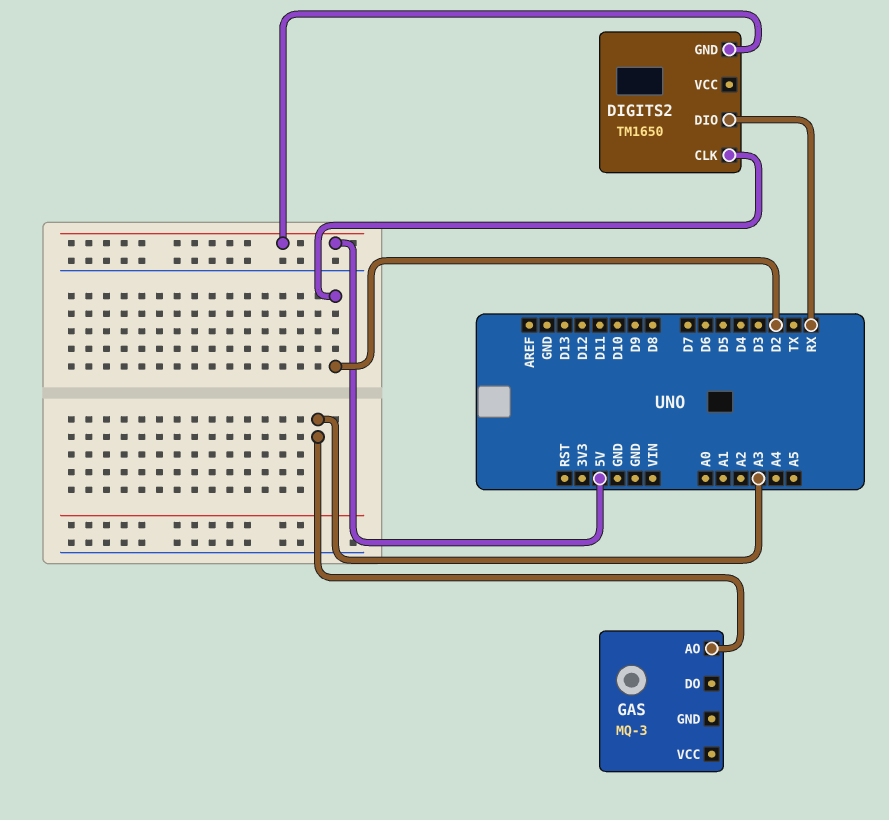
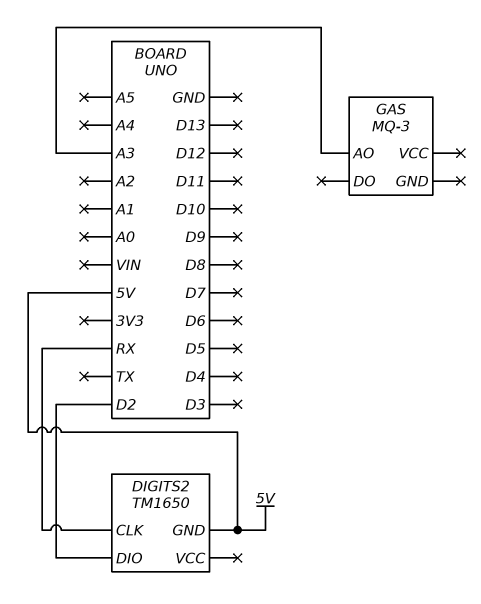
DIGITS2 pin CLK: D2 -> RX
DIGITS2 pin DIO: RX -> D2

